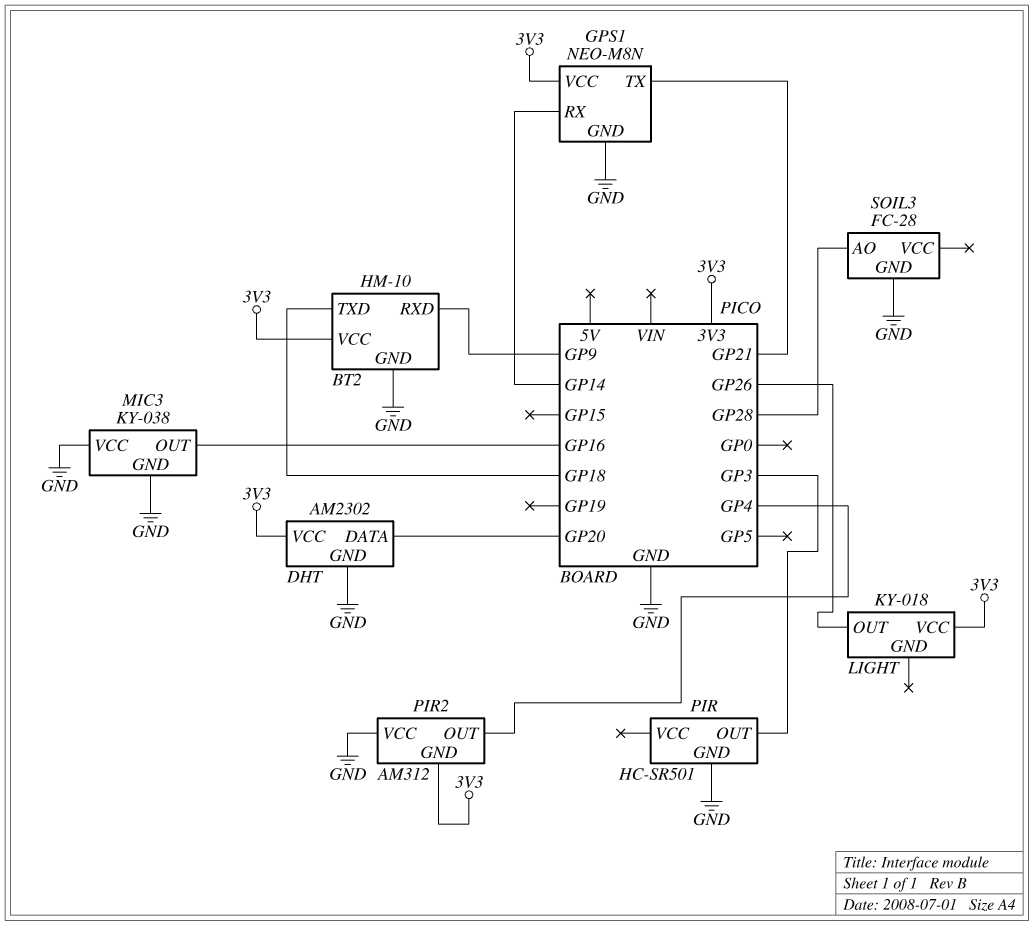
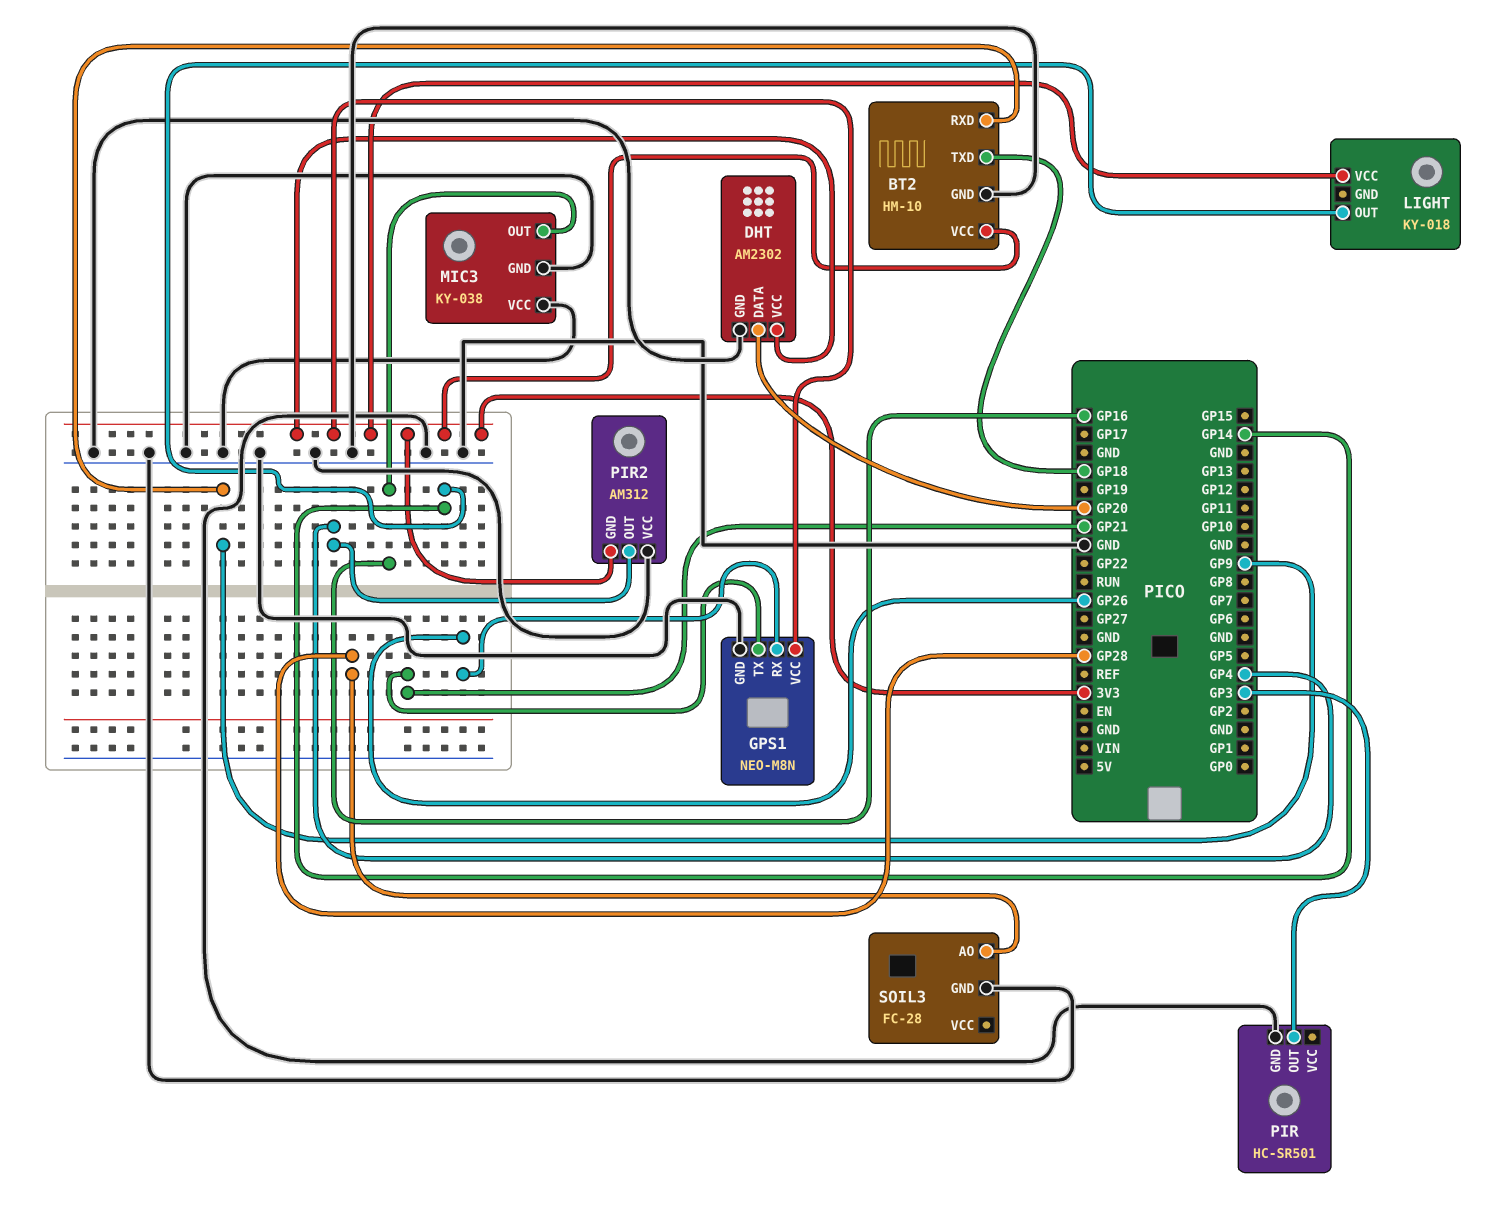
GPS1 pin RX: GP14 -> GP26
LIGHT pin OUT: GP26 -> GP14

